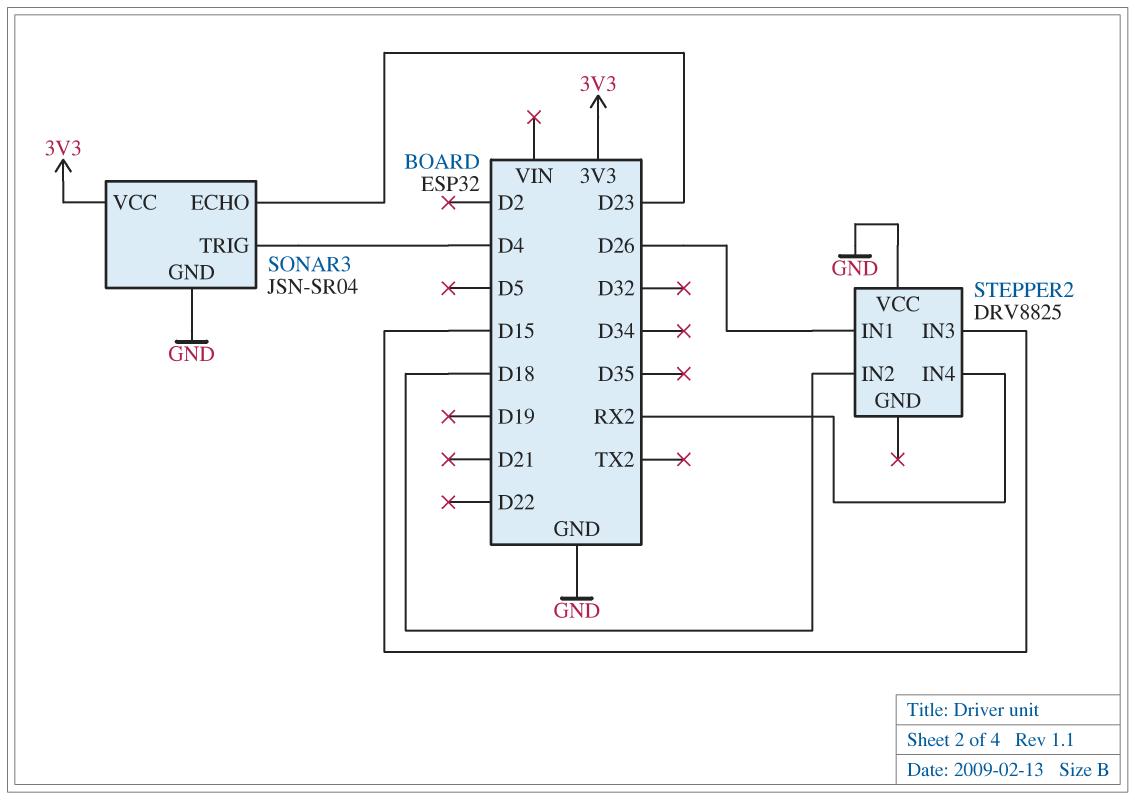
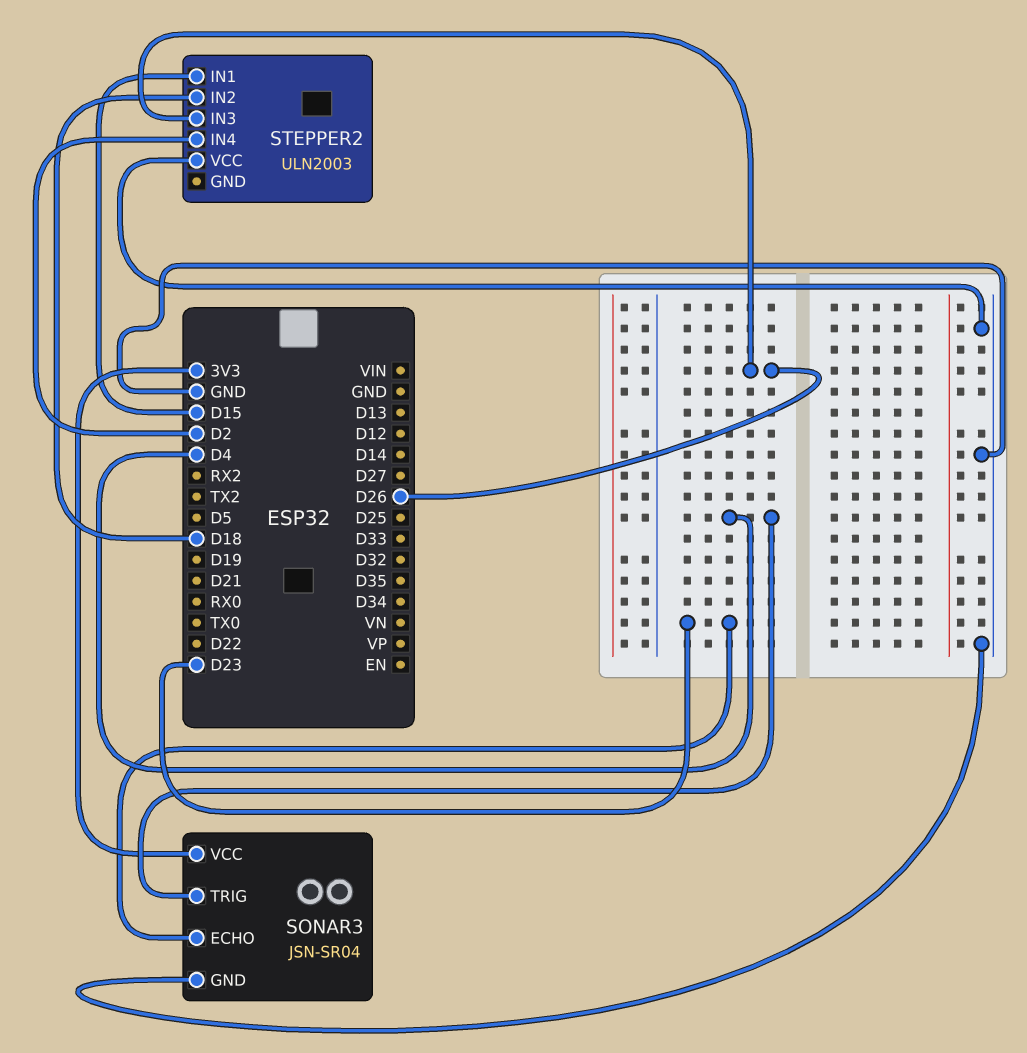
STEPPER2: DRV8825 -> ULN2003
STEPPER2 pin IN1: D26 -> D15
STEPPER2 pin IN3: D15 -> D26
STEPPER2 pin IN4: RX2 -> D2

